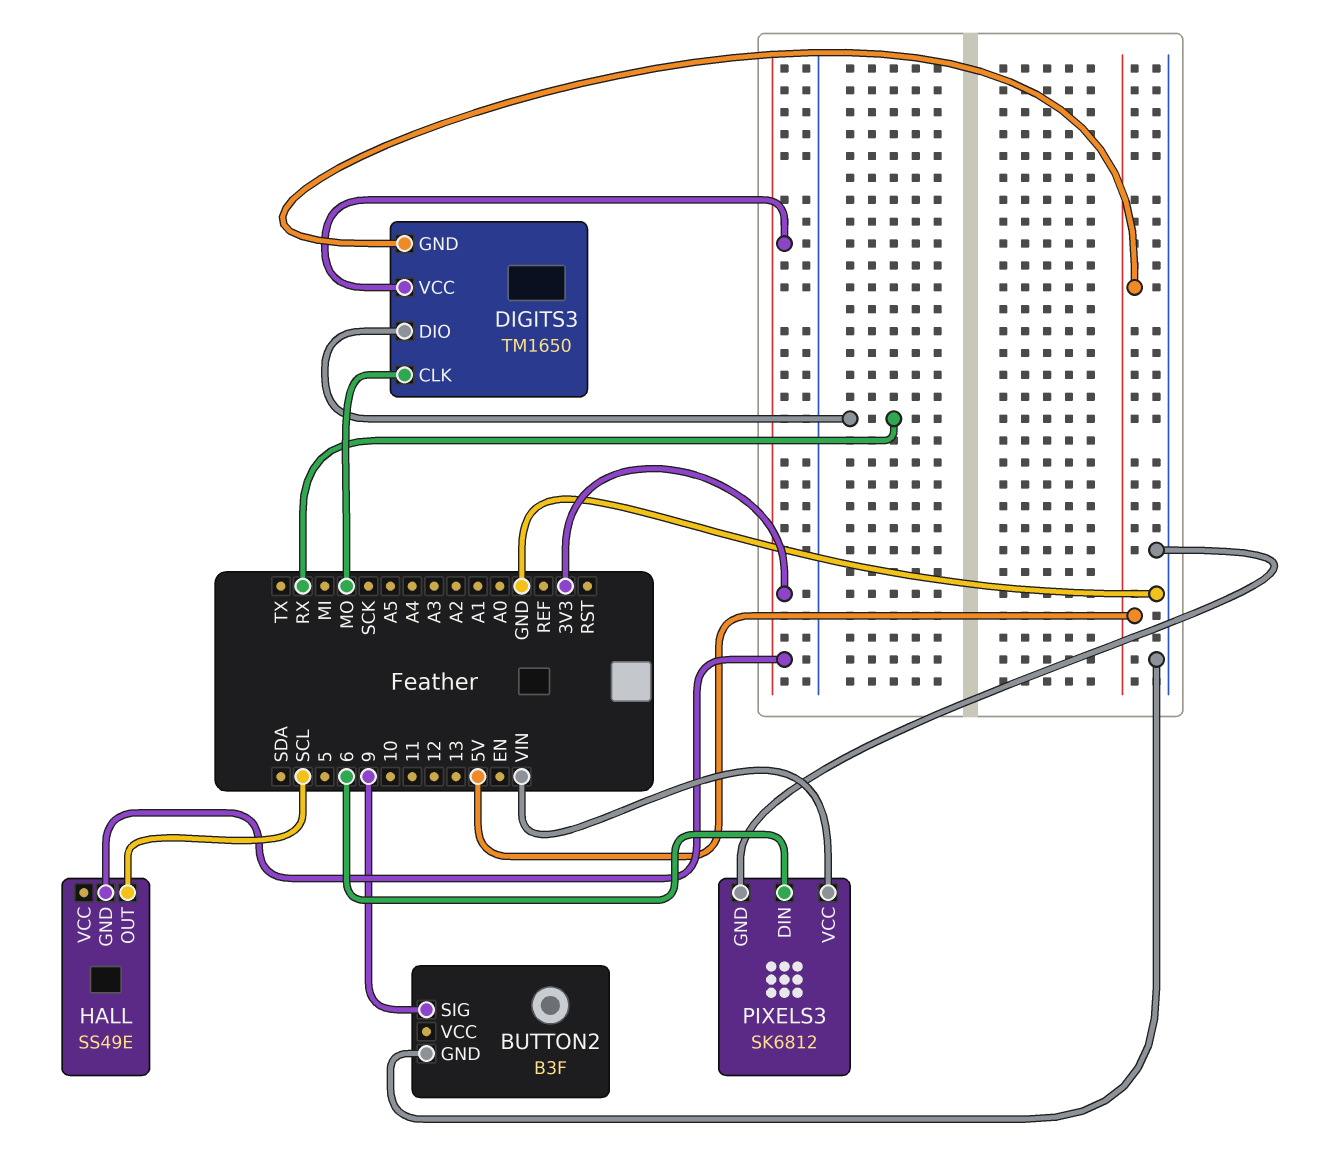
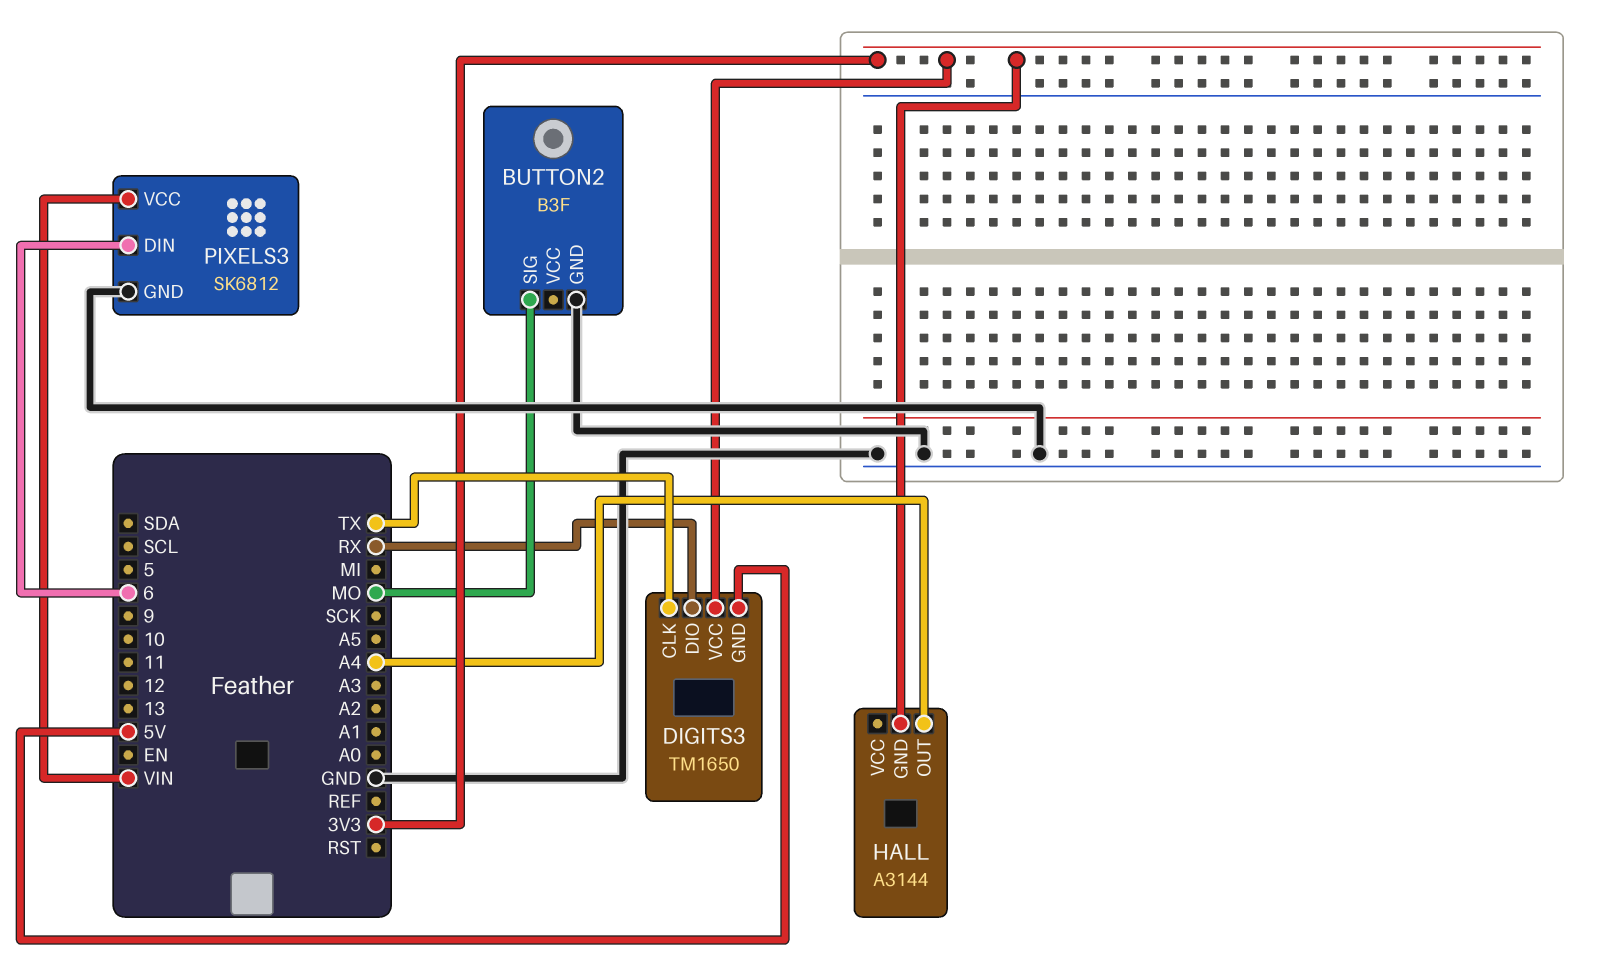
BUTTON2 pin SIG: 9 -> MO
DIGITS3 pin CLK: MO -> TX
HALL: SS49E -> A3144
HALL pin OUT: SCL -> A4

